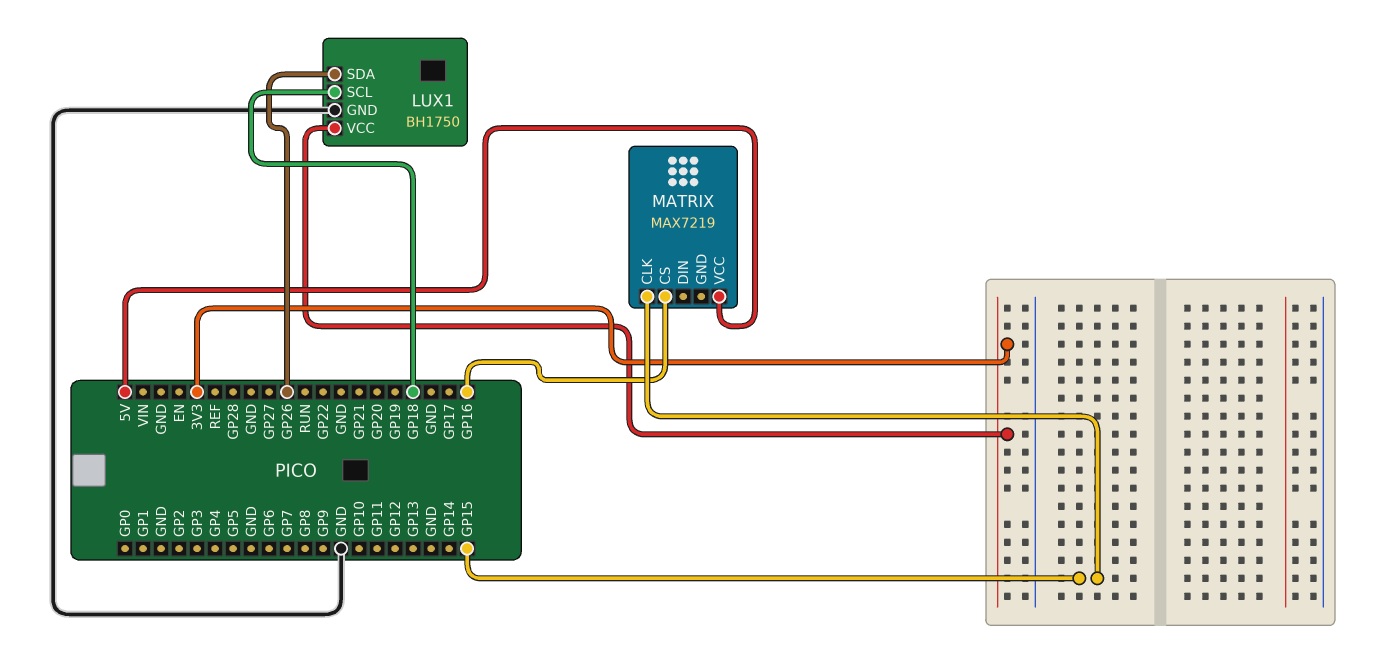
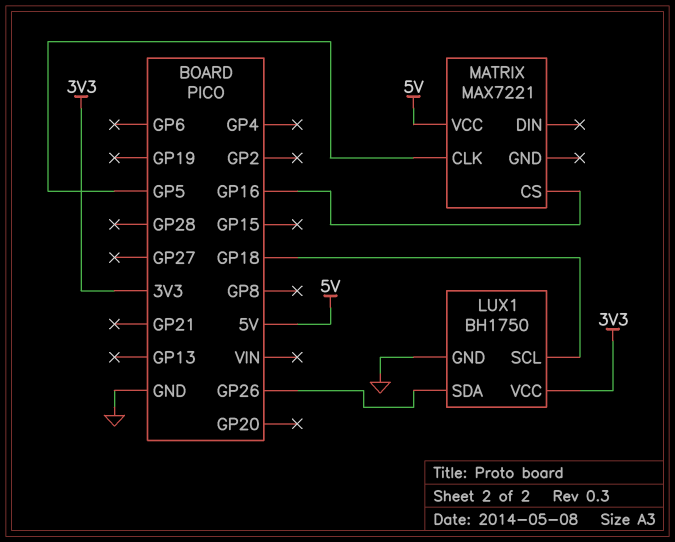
MATRIX: MAX7219 -> MAX7221
MATRIX pin CLK: GP15 -> GP5

